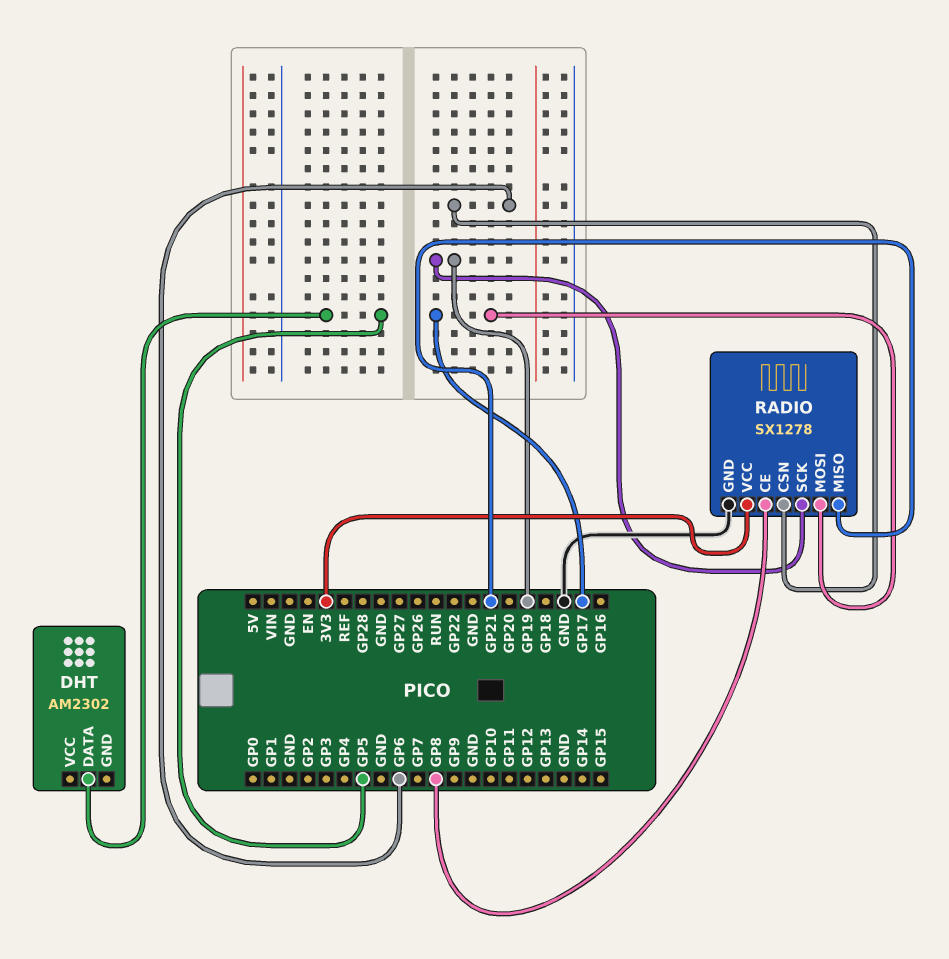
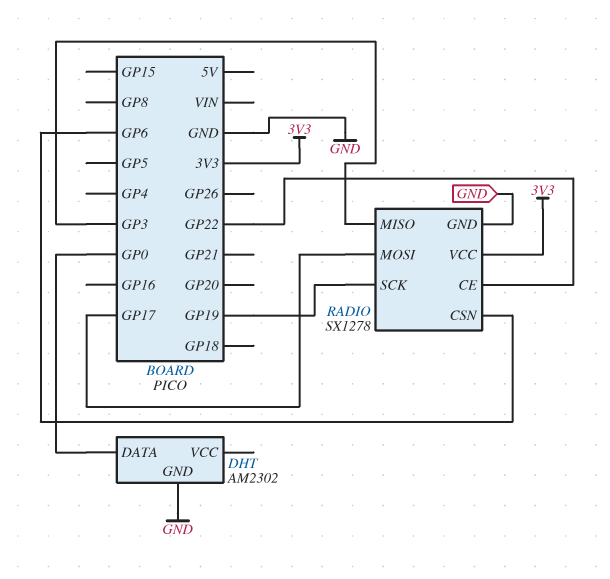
DHT pin DATA: GP5 -> GP0
DHT pin GND: none -> GND
RADIO pin CE: GP8 -> GP22
RADIO pin MISO: GP21 -> GP3

